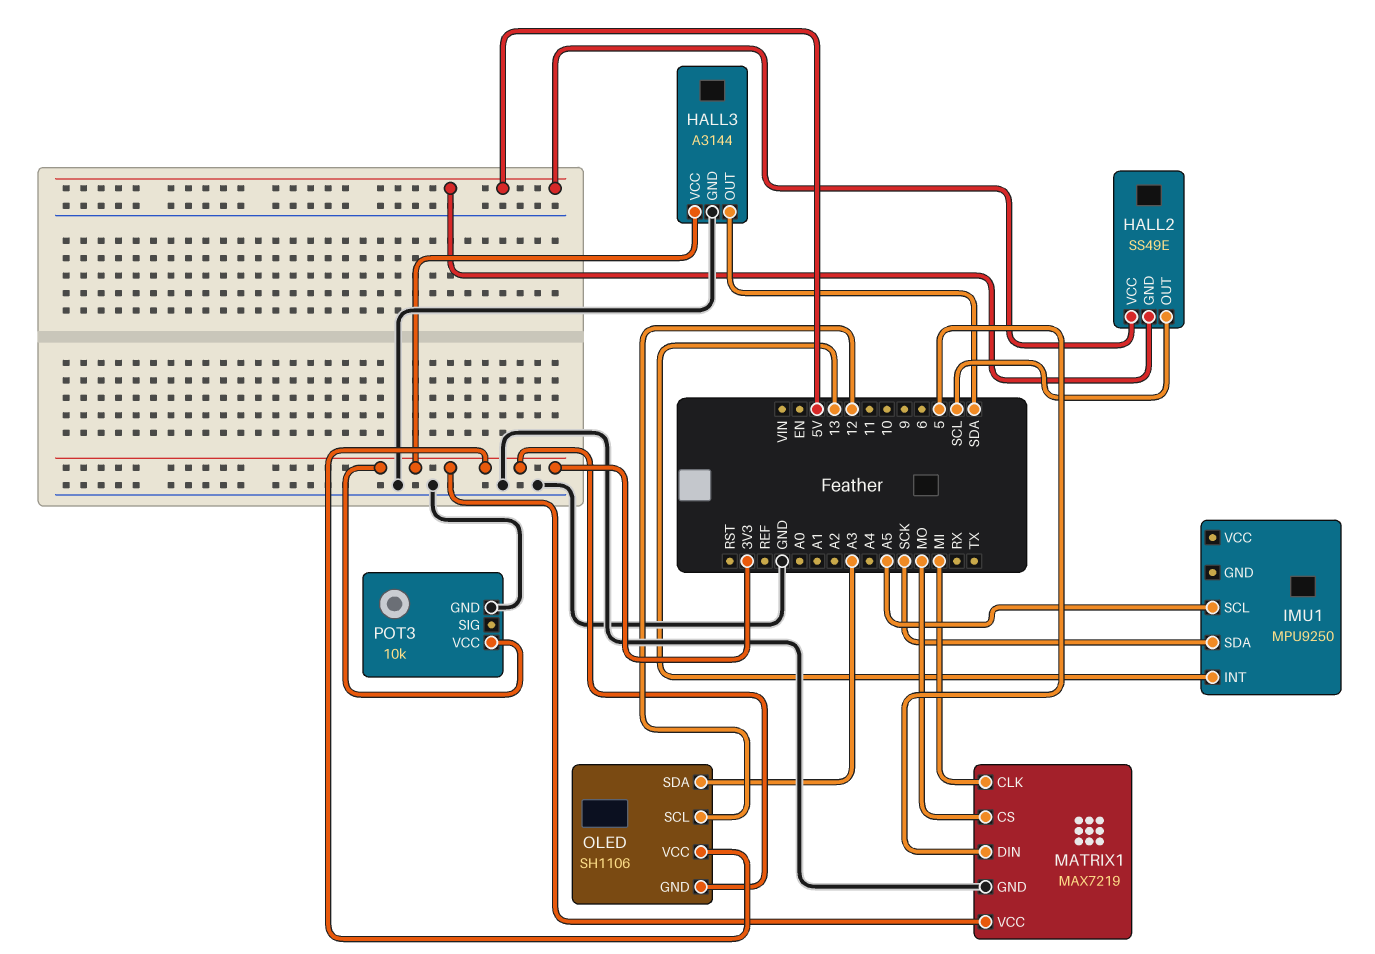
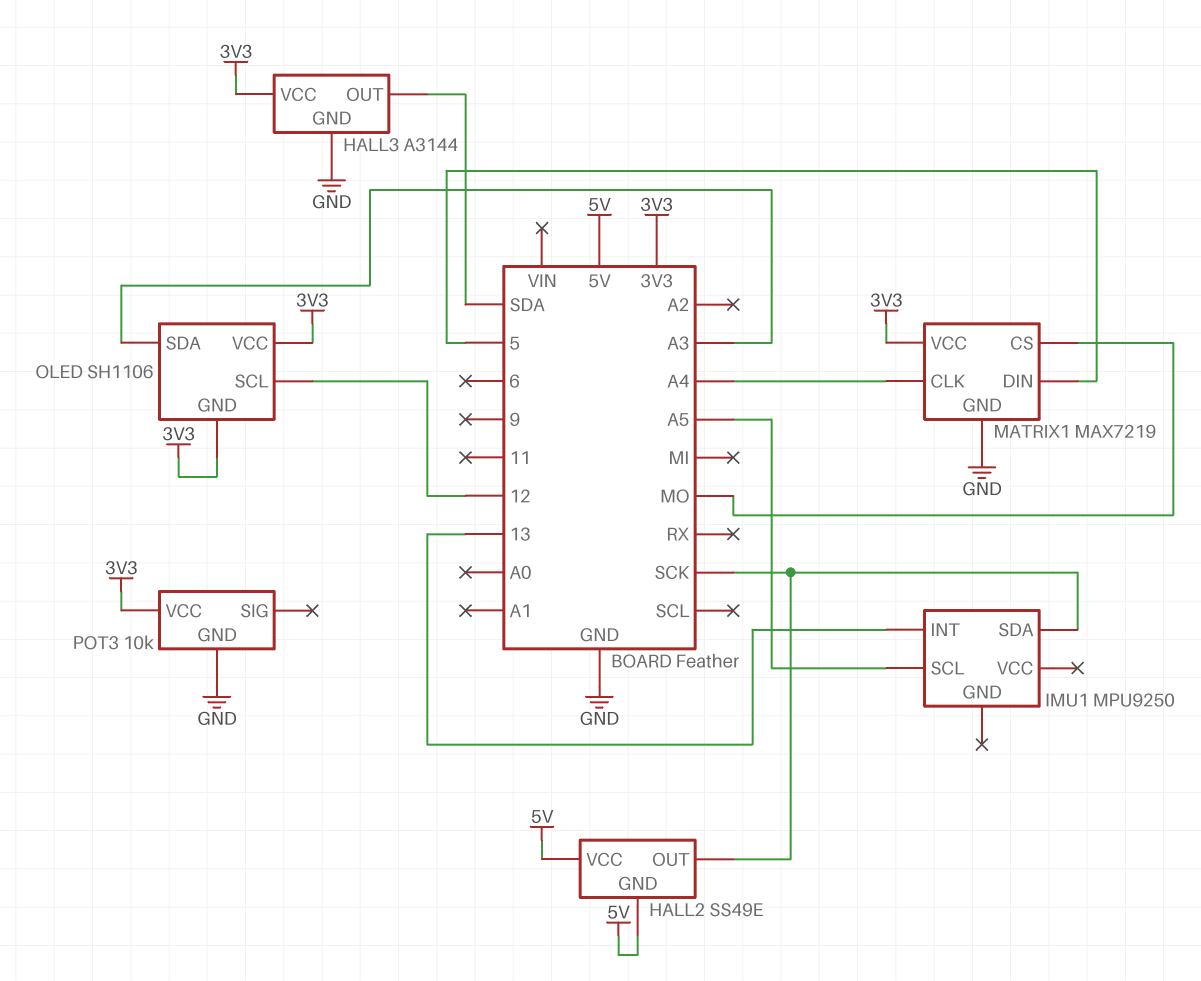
HALL2 pin OUT: SCL -> SCK
MATRIX1 pin CLK: MI -> A4

